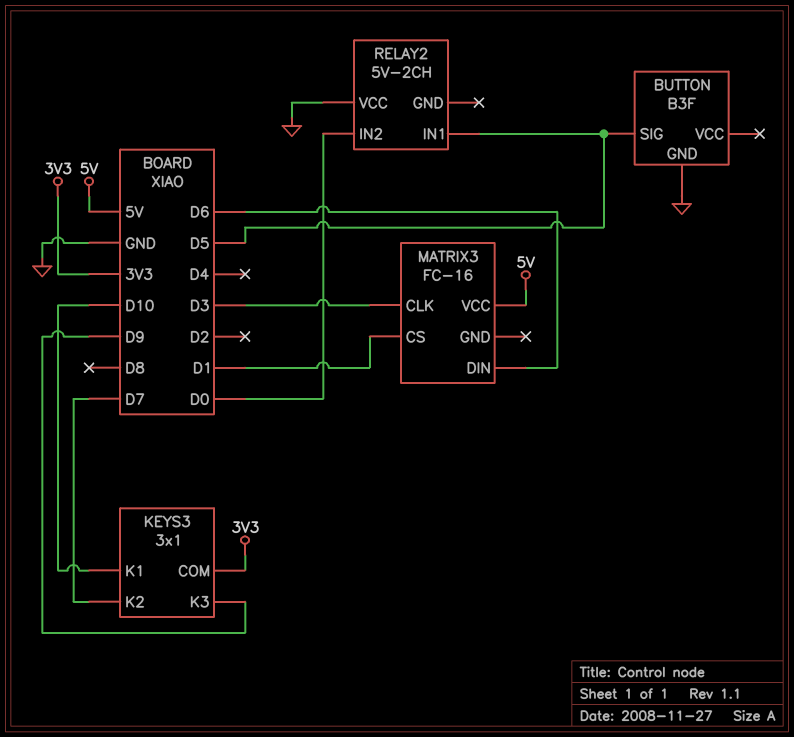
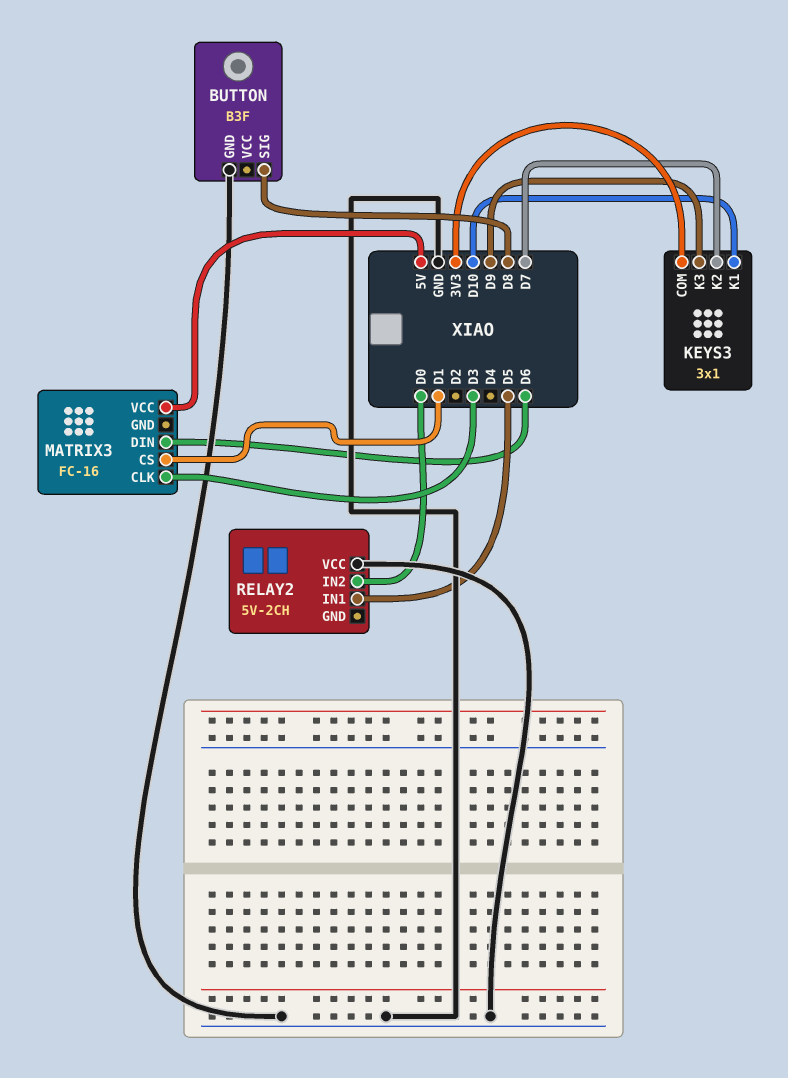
BUTTON pin SIG: D5 -> D8

